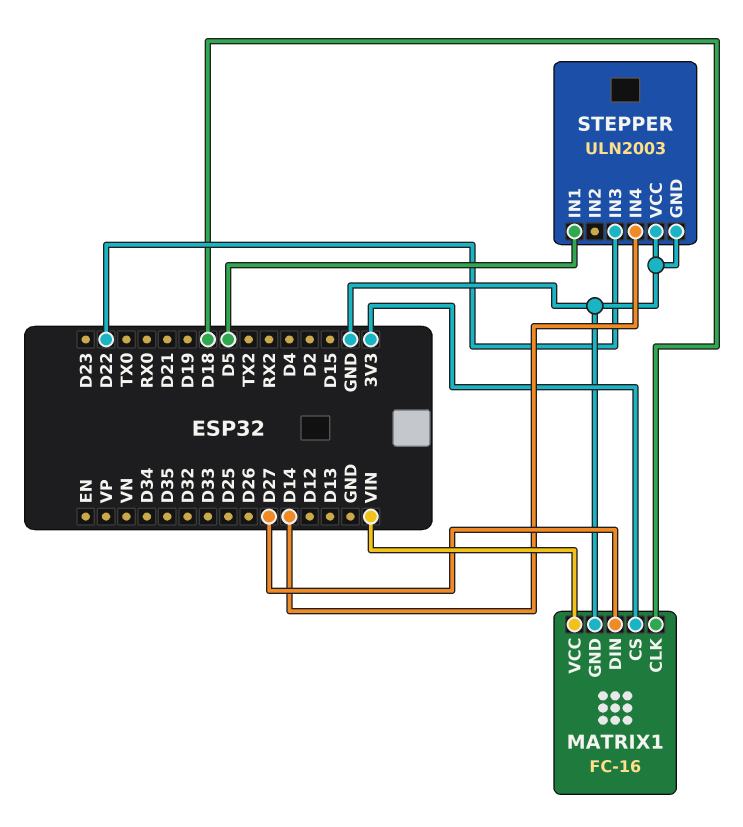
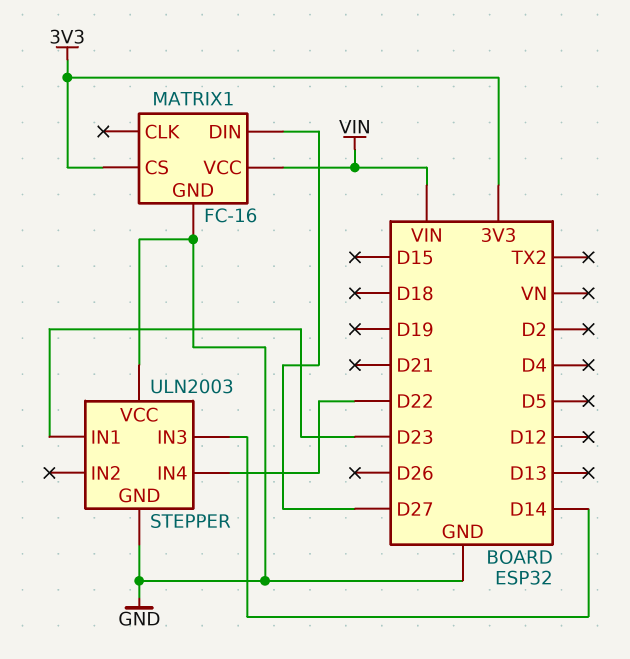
MATRIX1 pin CLK: D18 -> none
STEPPER pin IN1: D5 -> D23
STEPPER pin IN3: D22 -> D14
STEPPER pin IN4: D14 -> D22

